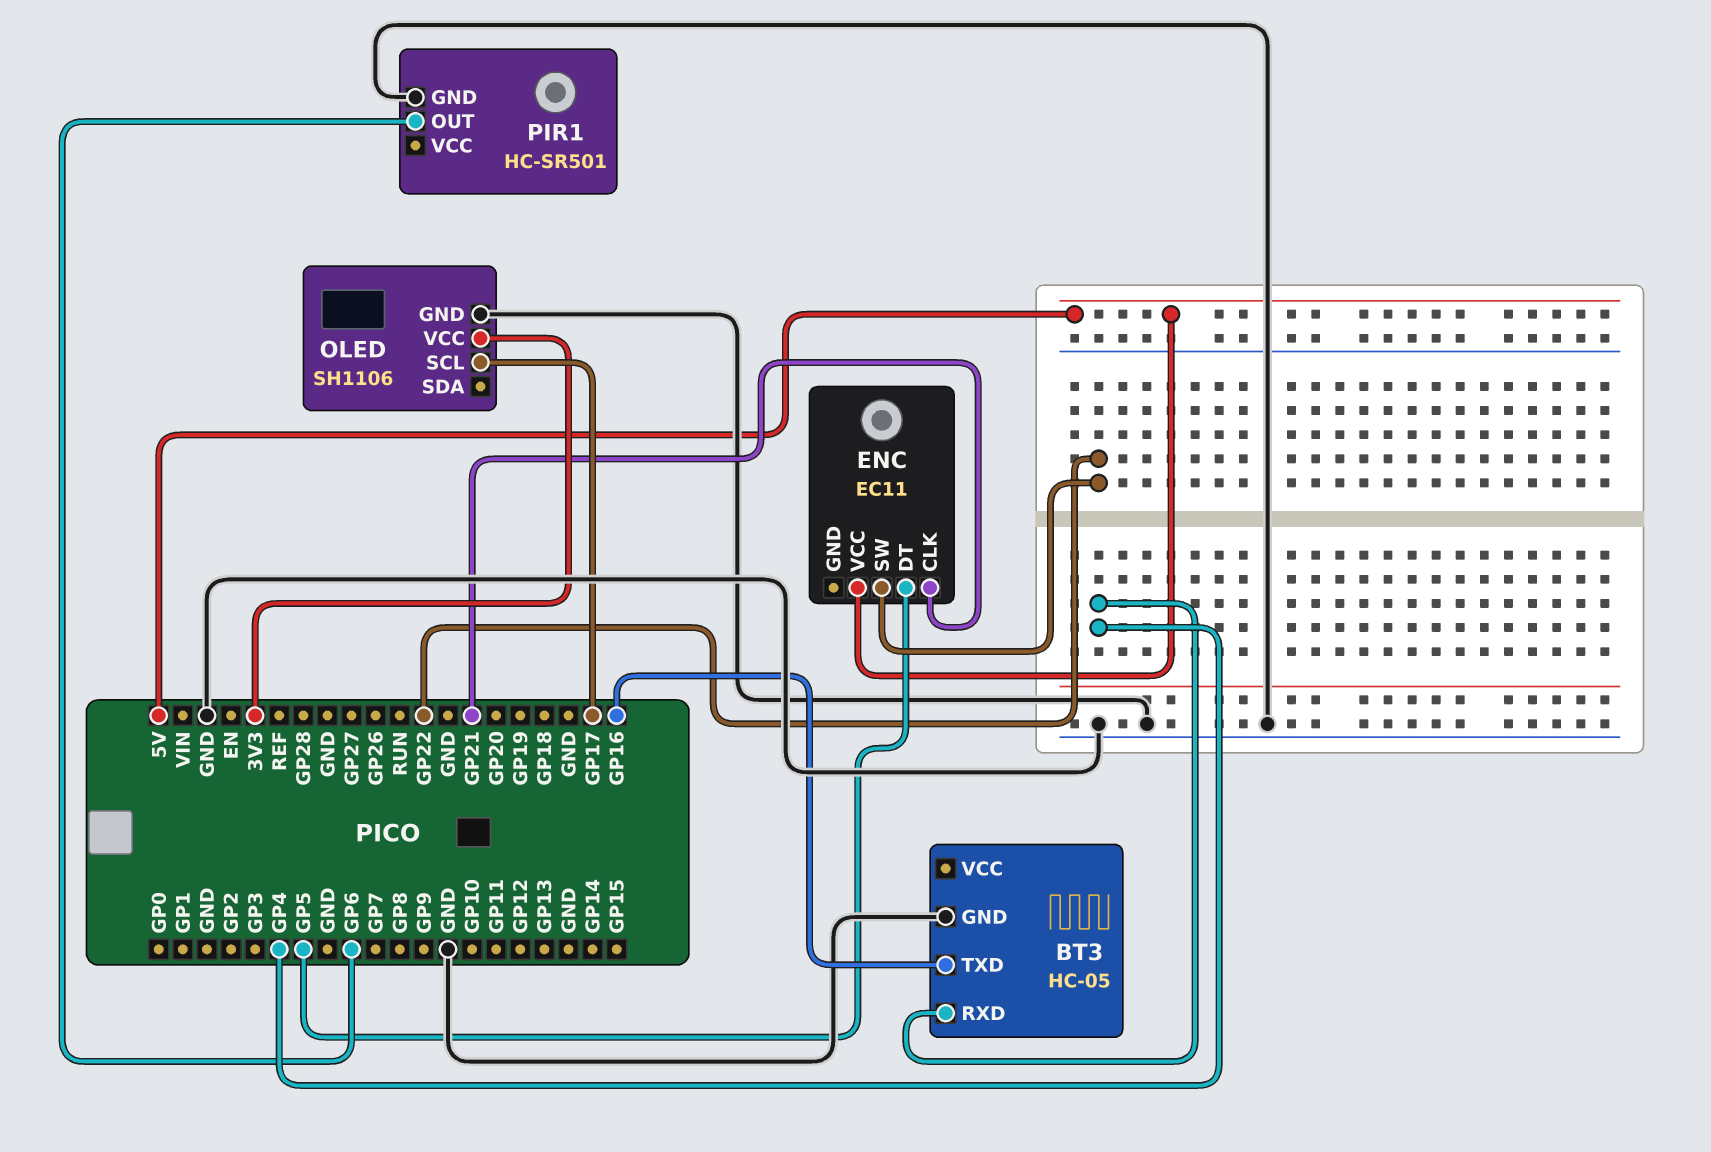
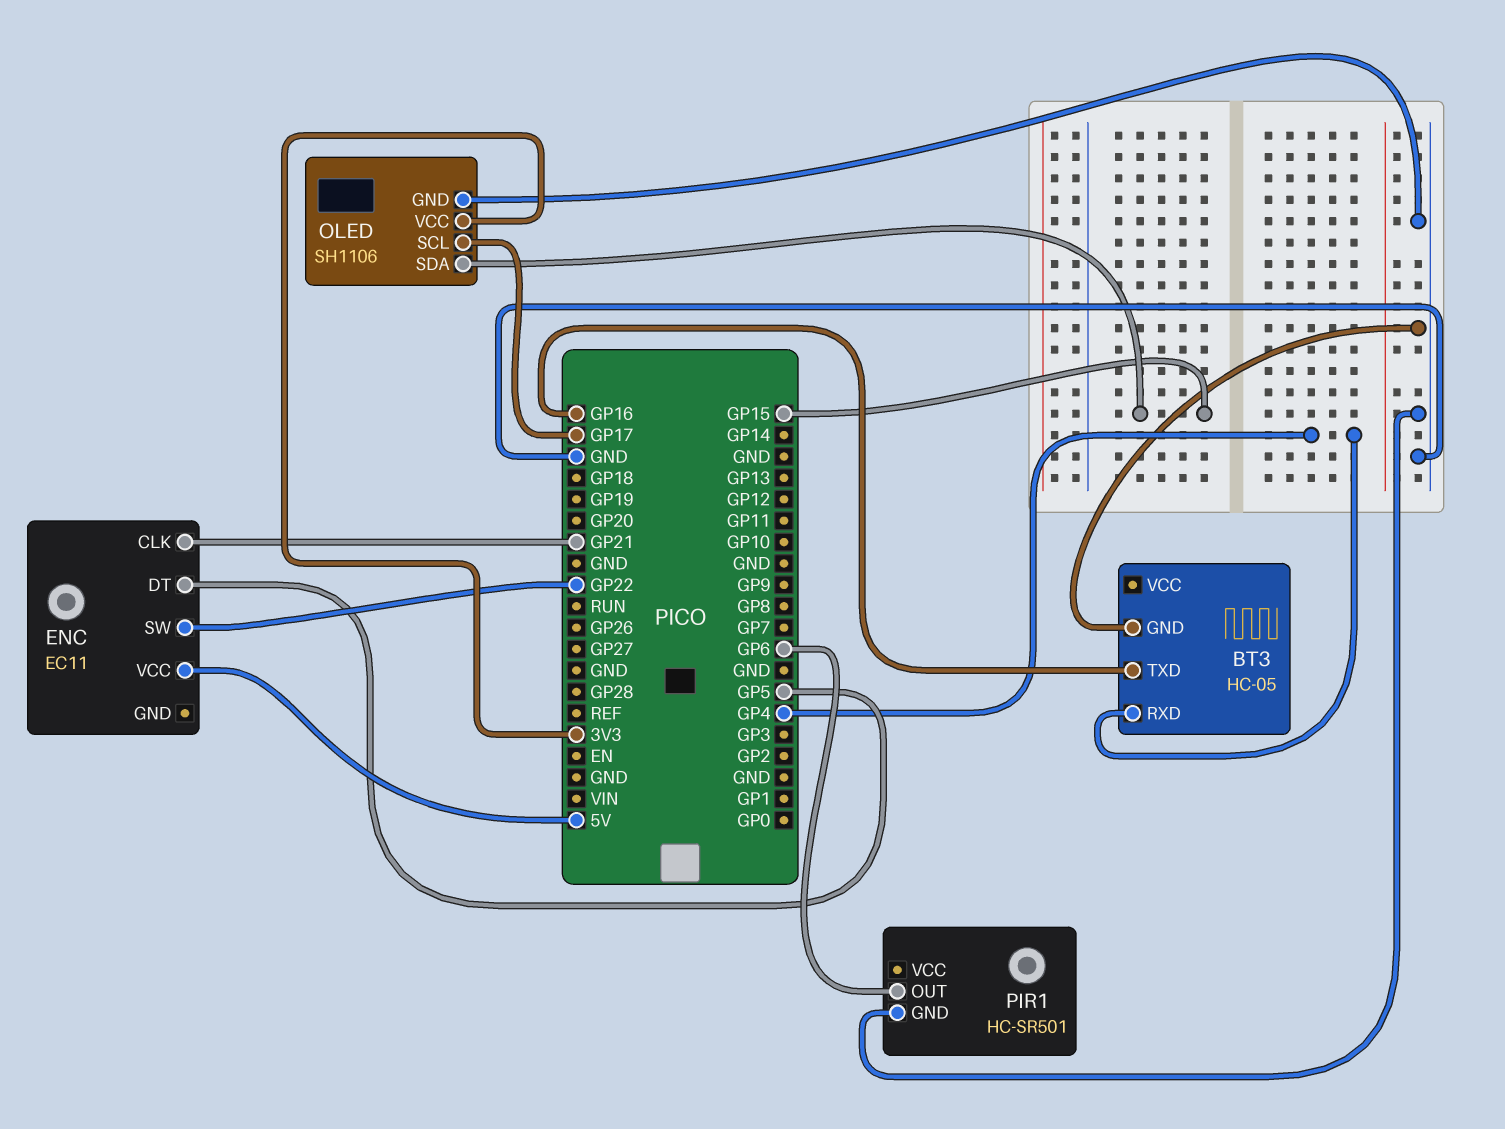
OLED pin SDA: none -> GP15

